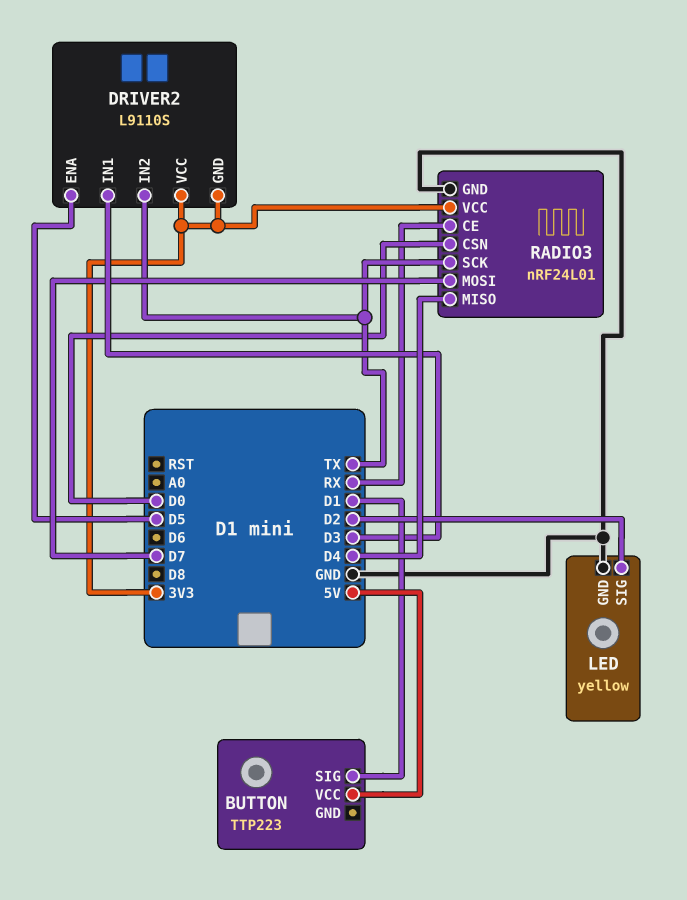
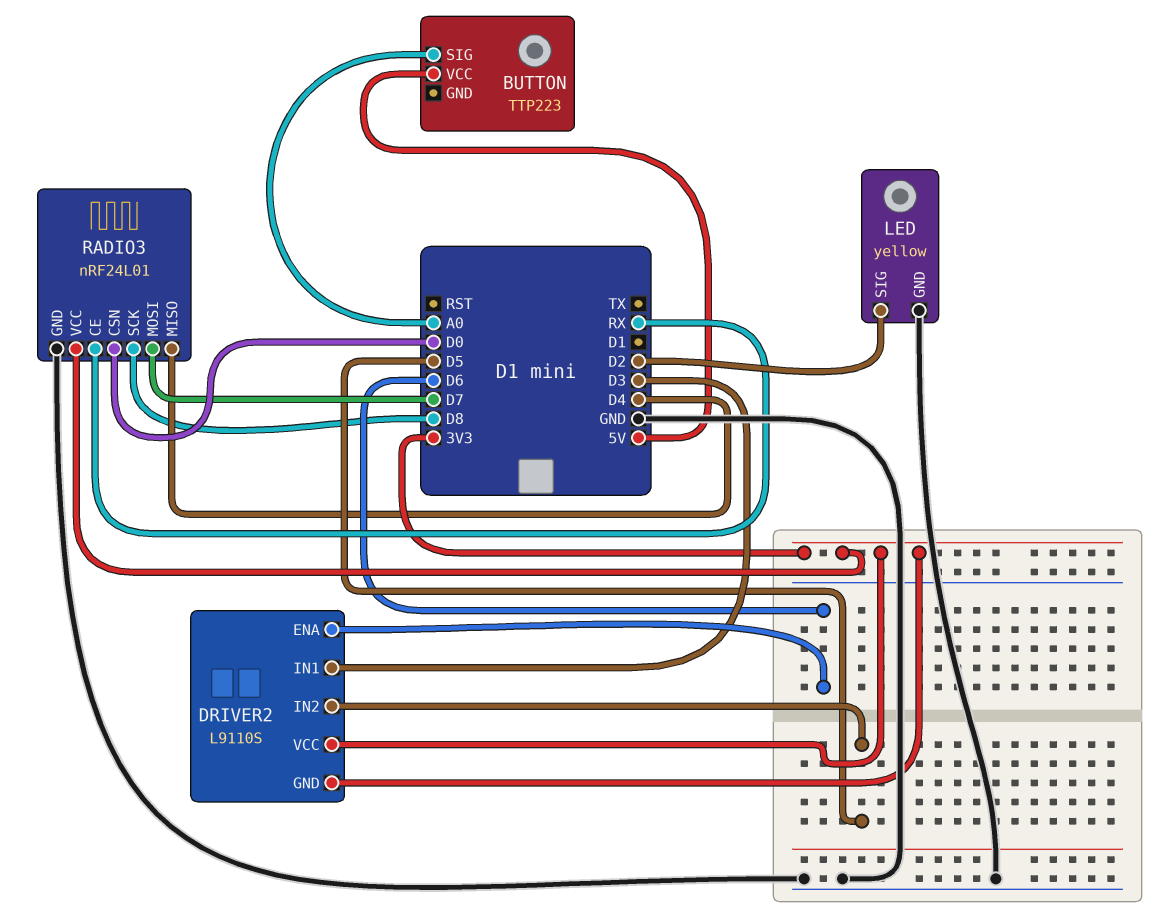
BUTTON pin SIG: D1 -> A0
DRIVER2 pin ENA: D5 -> D6
DRIVER2 pin IN2: TX -> D5
RADIO3 pin SCK: TX -> D8

